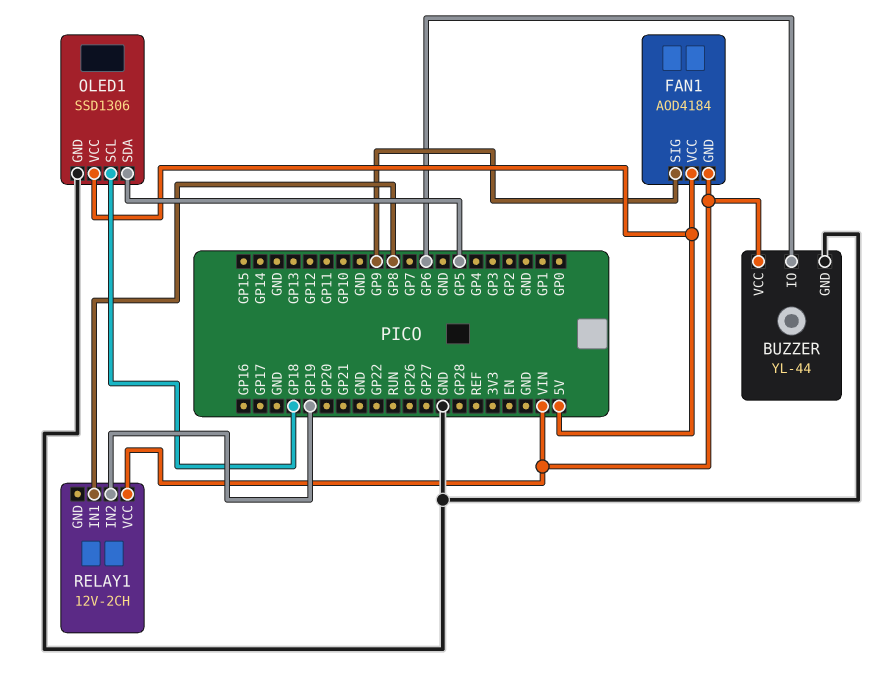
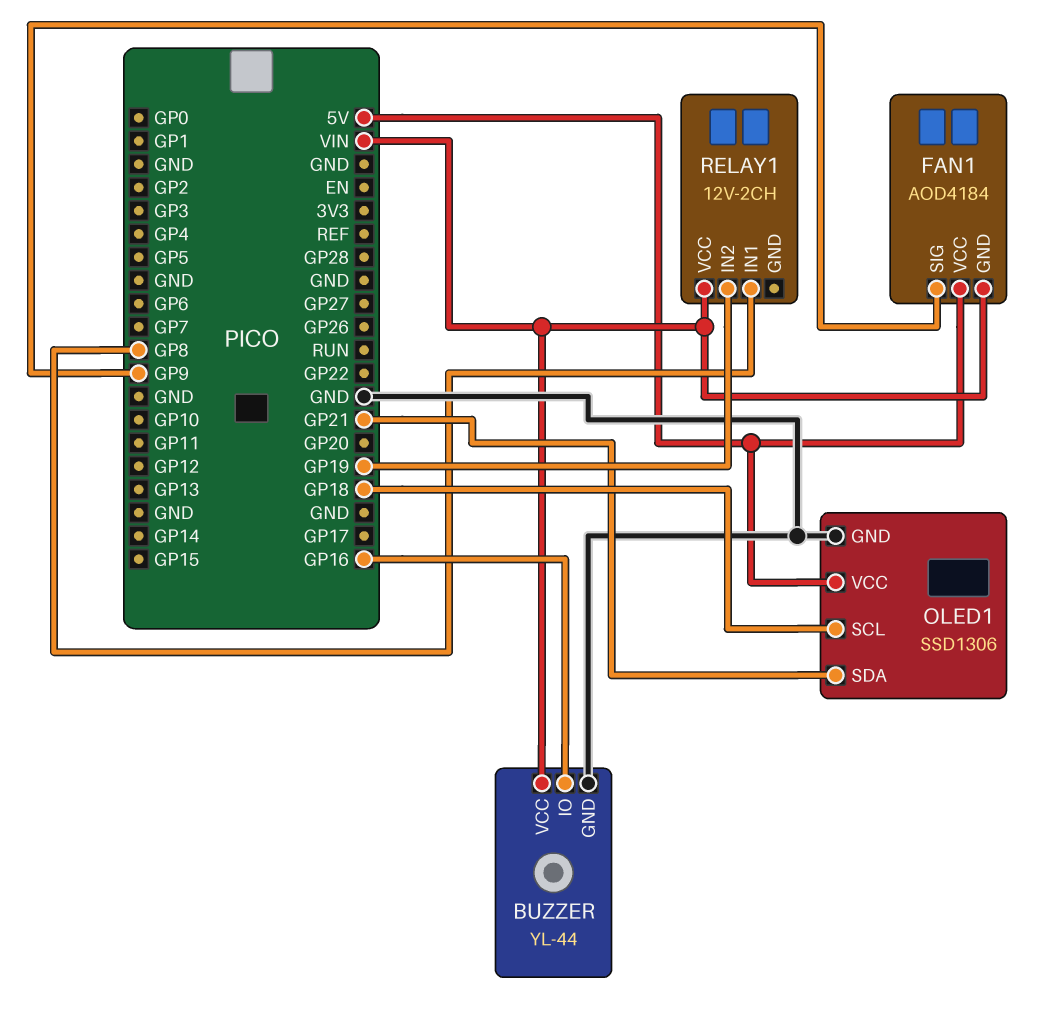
BUZZER pin IO: GP6 -> GP16
OLED1 pin SDA: GP5 -> GP21

